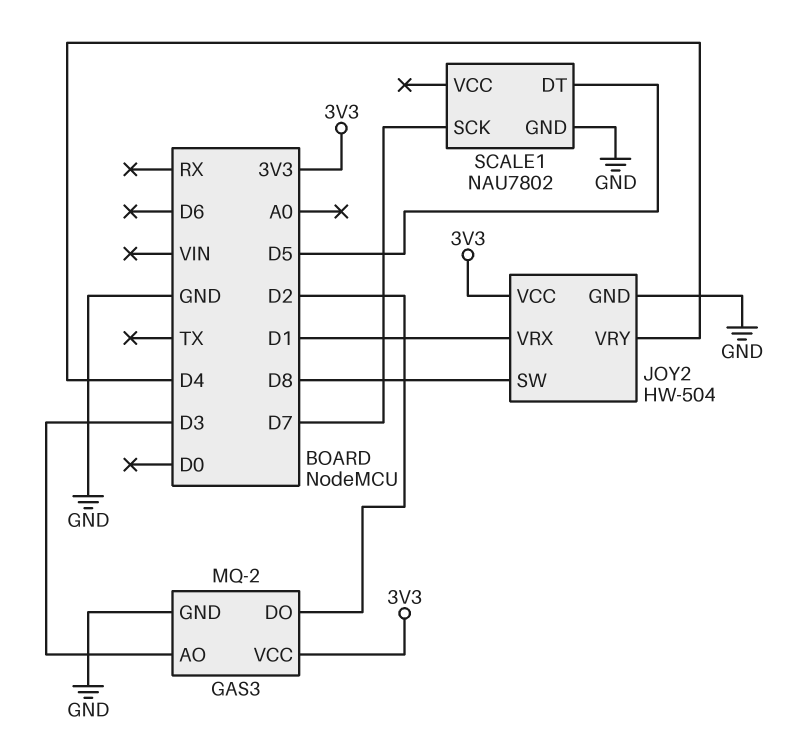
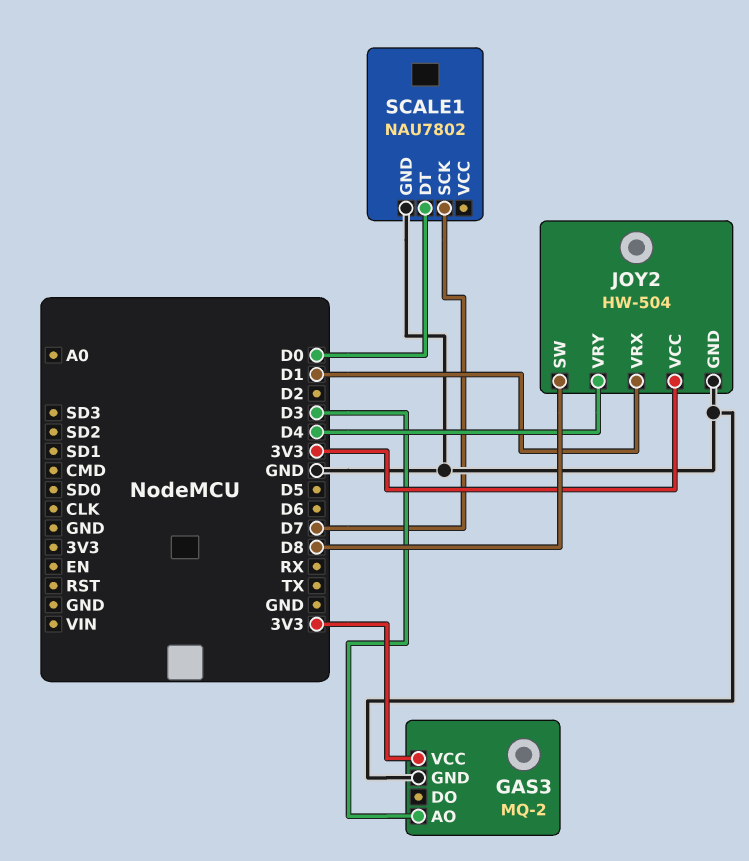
GAS3 pin DO: D2 -> none
SCALE1 pin DT: D5 -> D0

